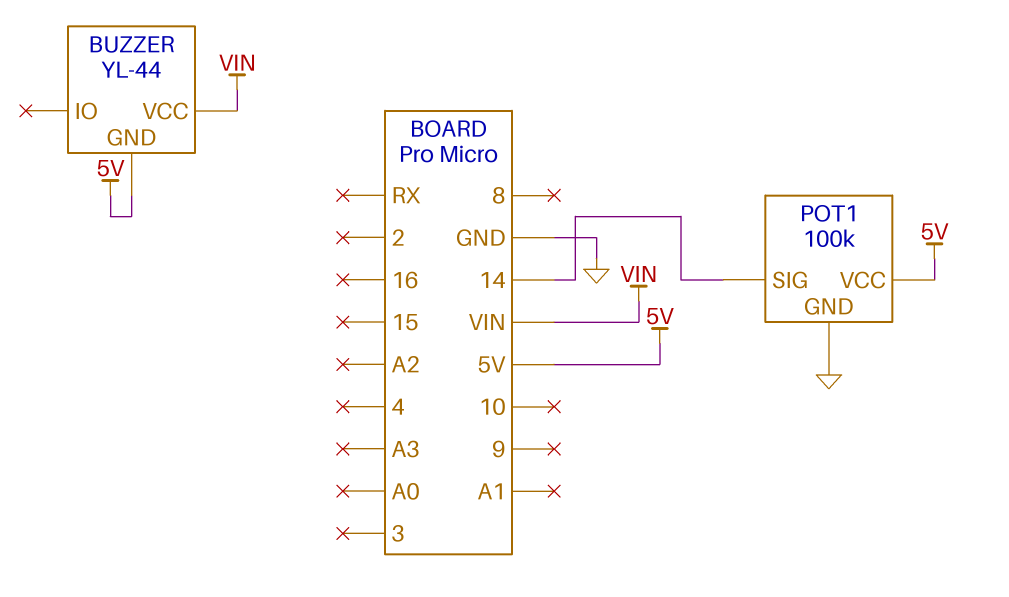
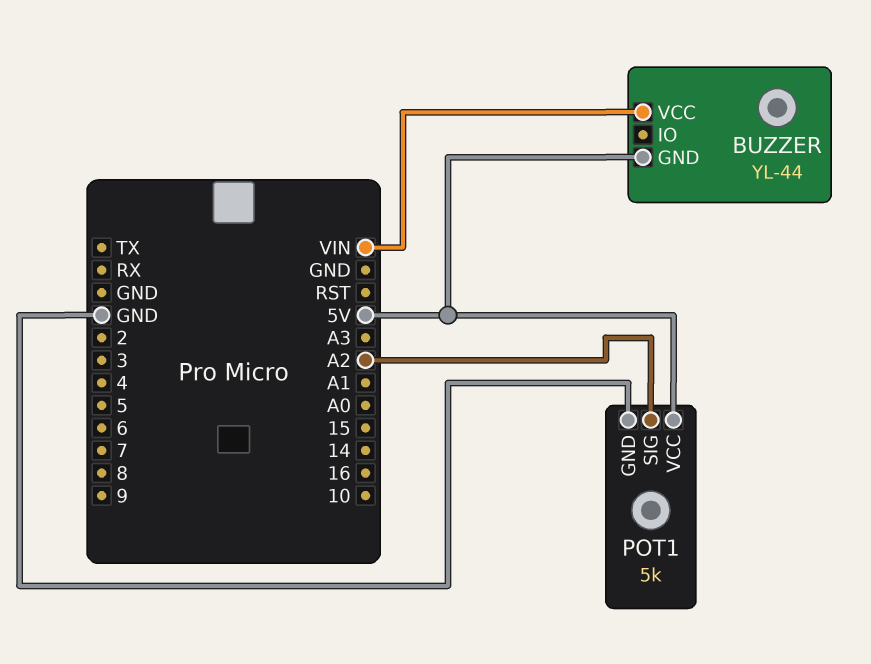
POT1: 100k -> 5k
POT1 pin SIG: 14 -> A2

